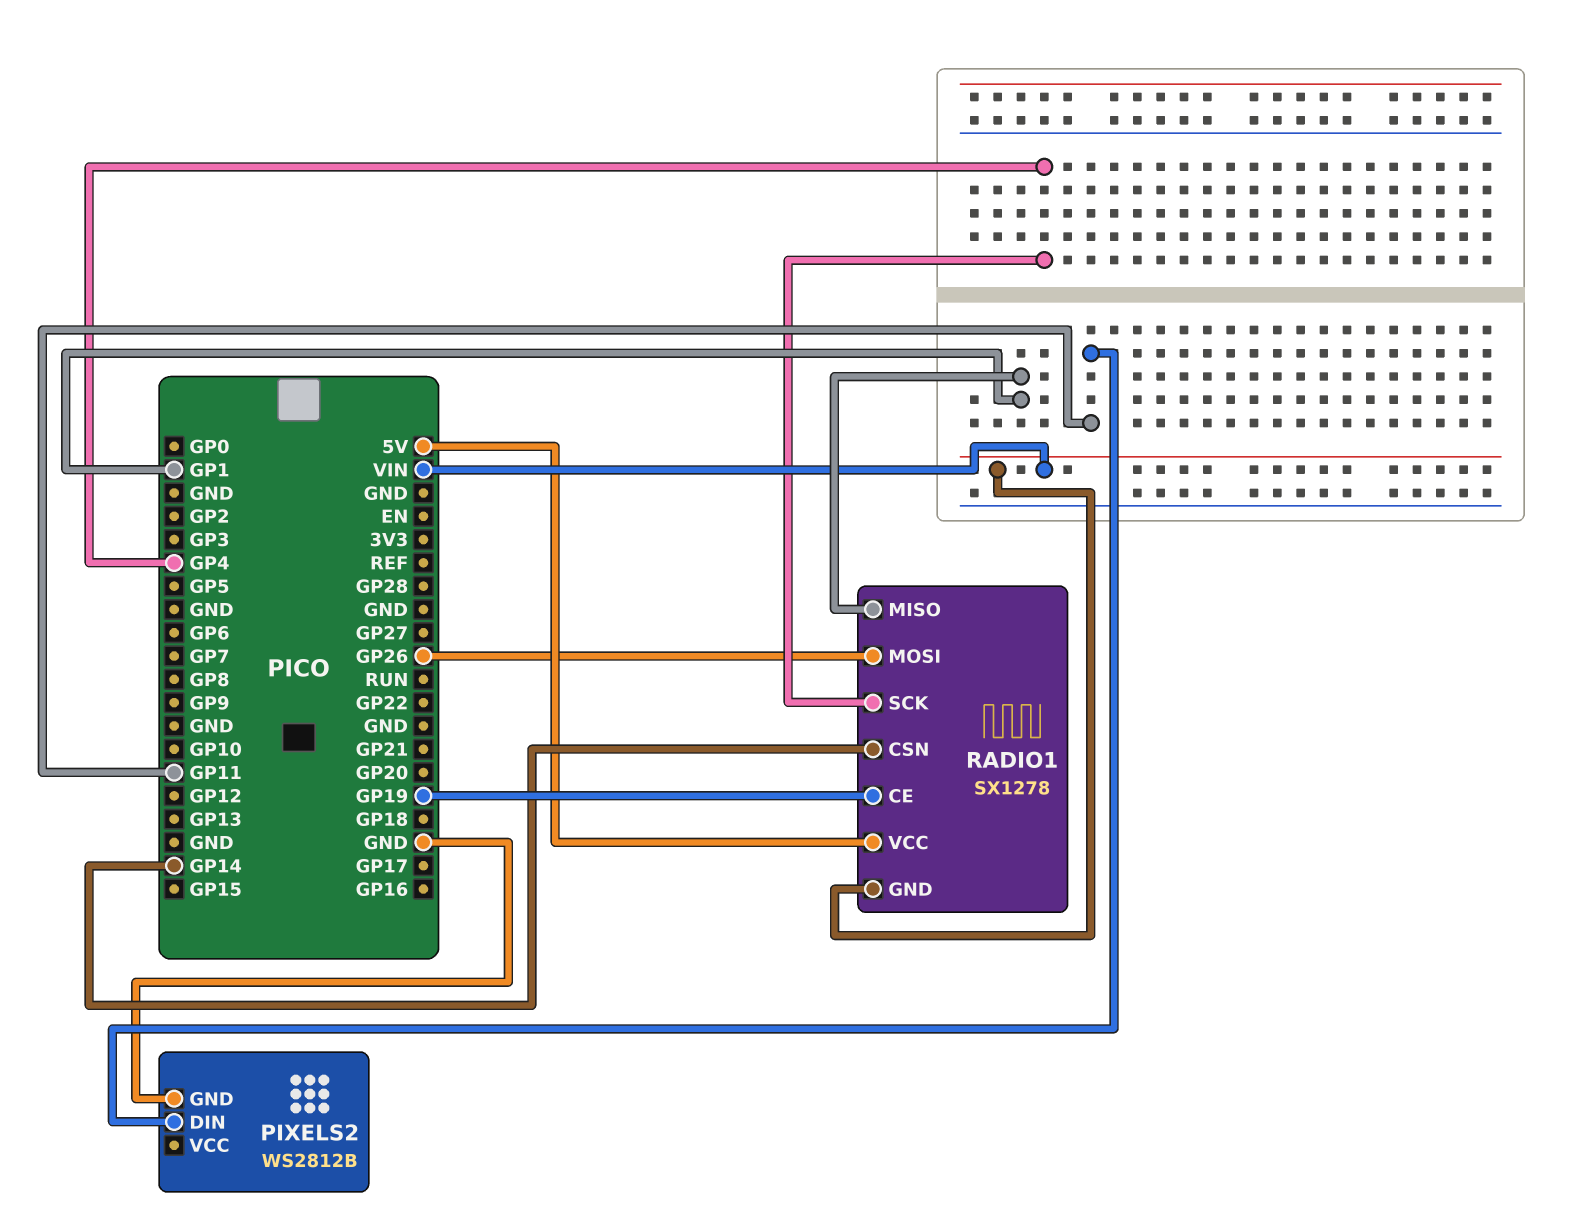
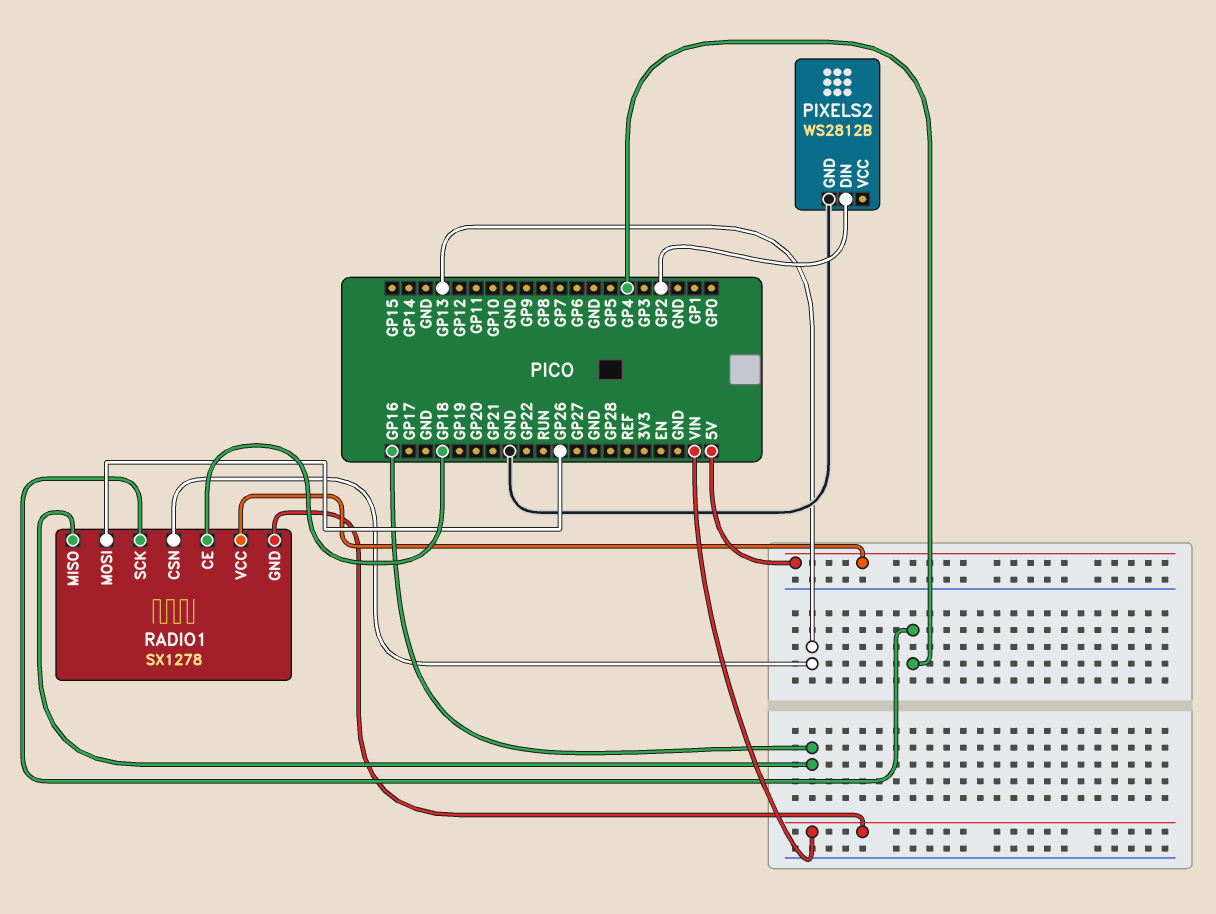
PIXELS2 pin DIN: GP11 -> GP2
RADIO1 pin CE: GP19 -> GP18
RADIO1 pin CSN: GP14 -> GP13
RADIO1 pin MISO: GP1 -> GP16

